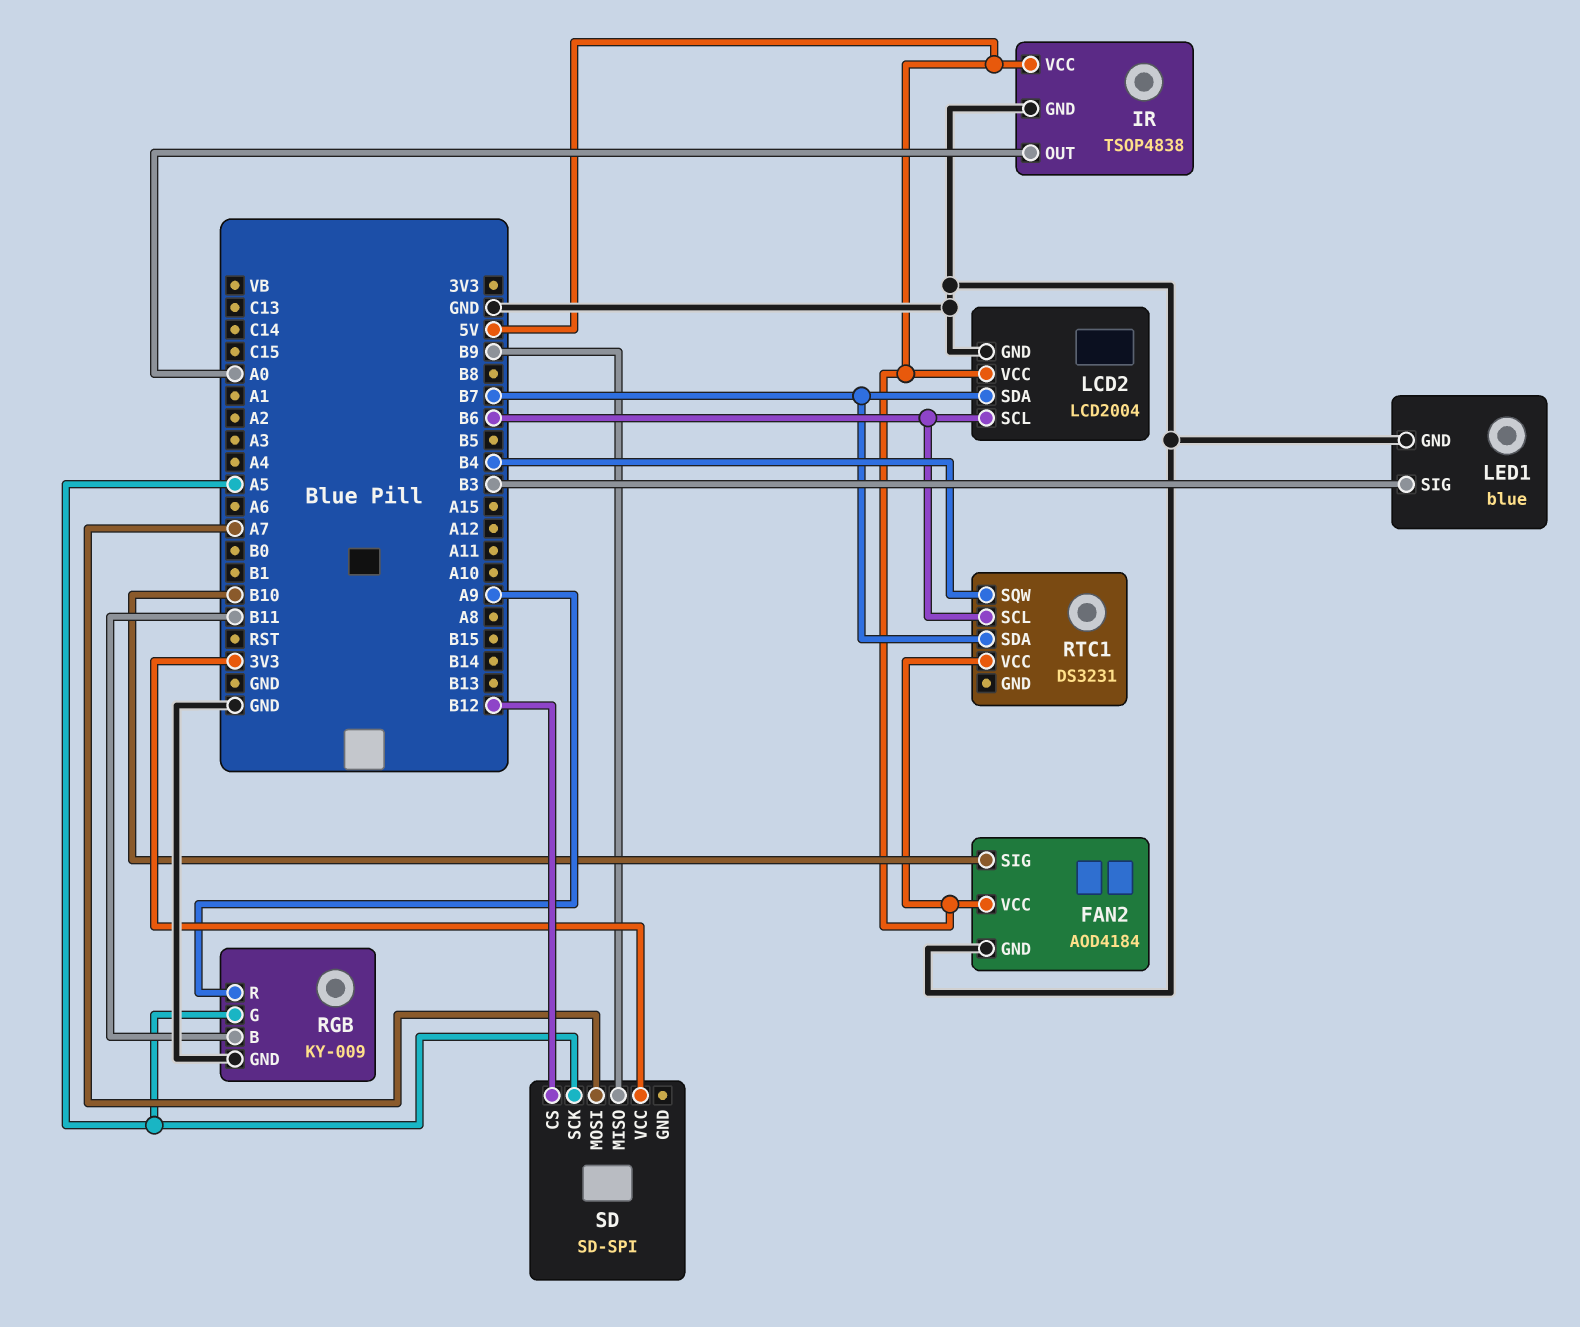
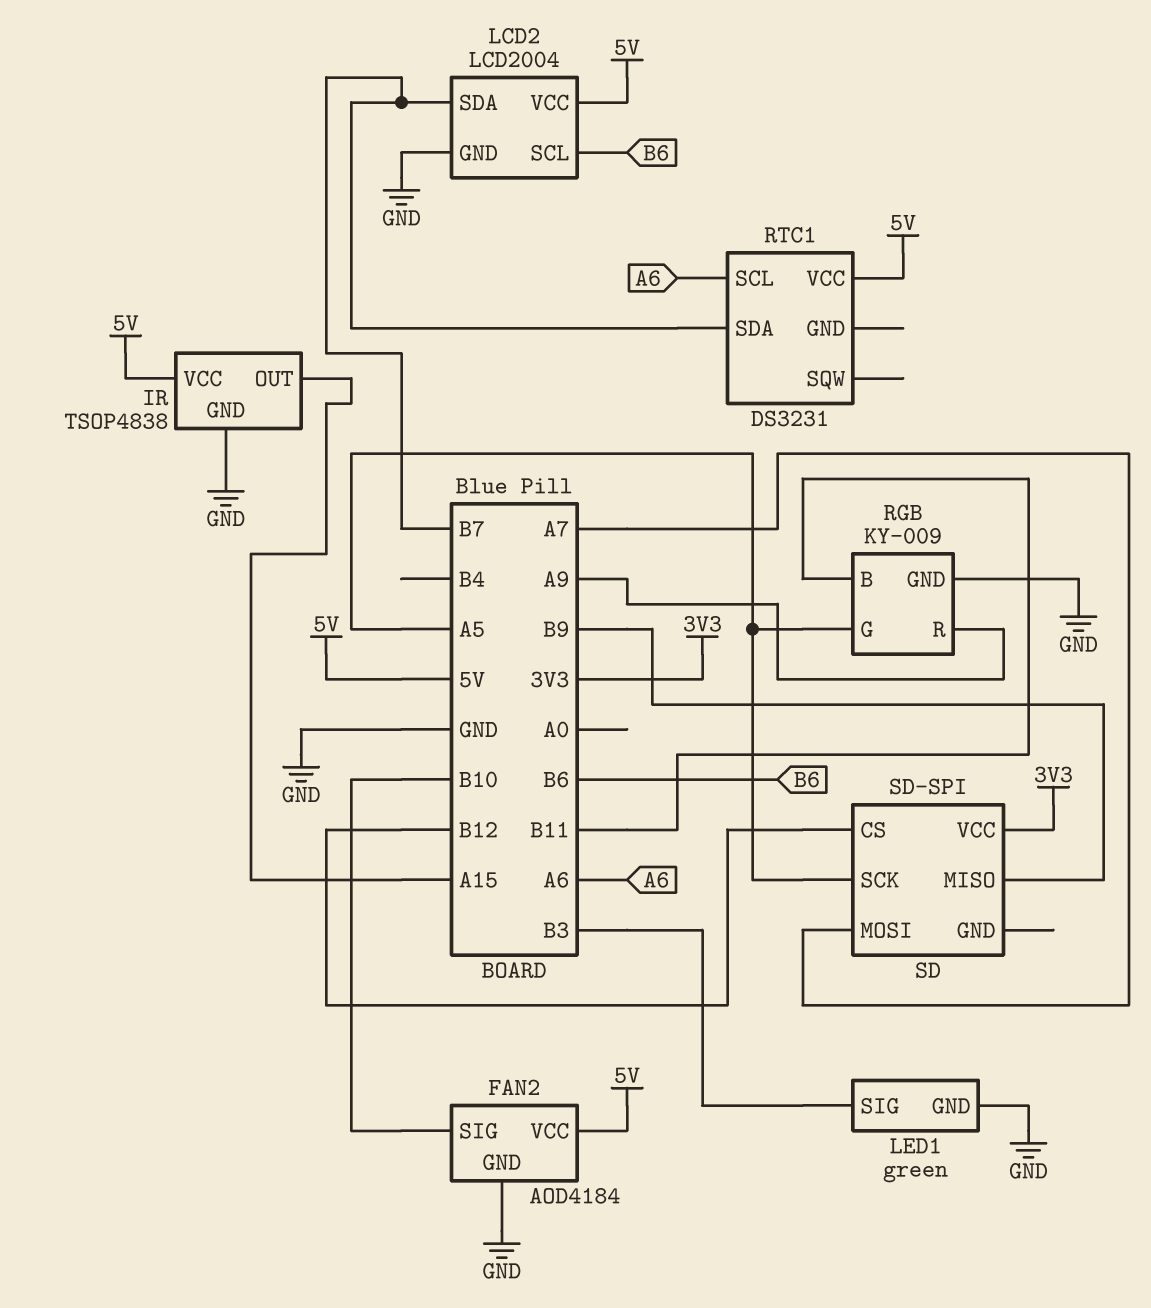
IR pin OUT: A0 -> A15
LED1: blue -> green
RTC1 pin SCL: B6 -> A6
RTC1 pin SQW: B4 -> none

